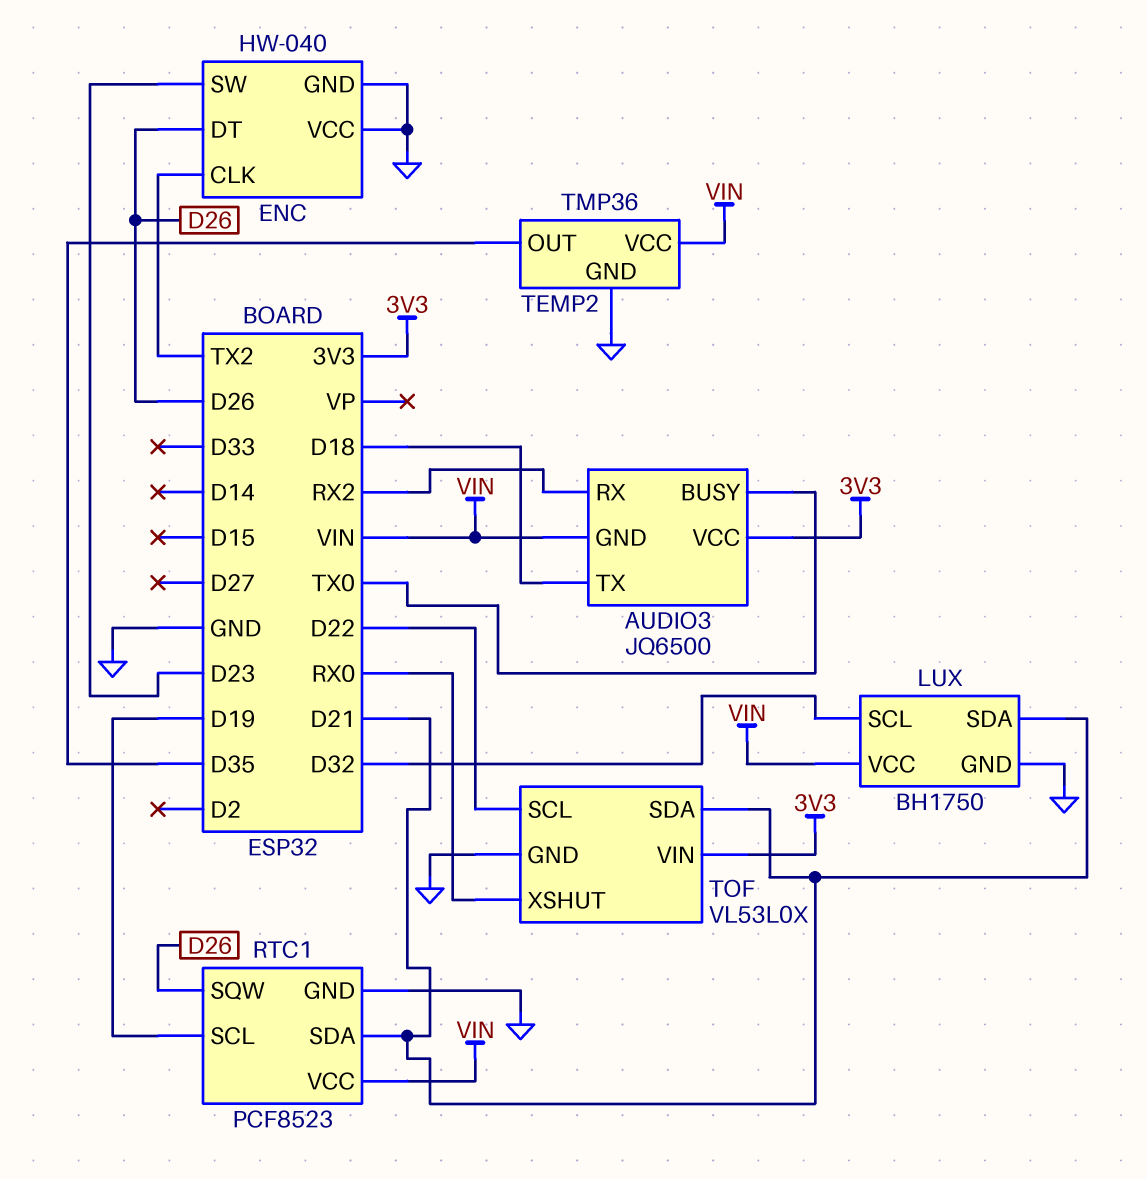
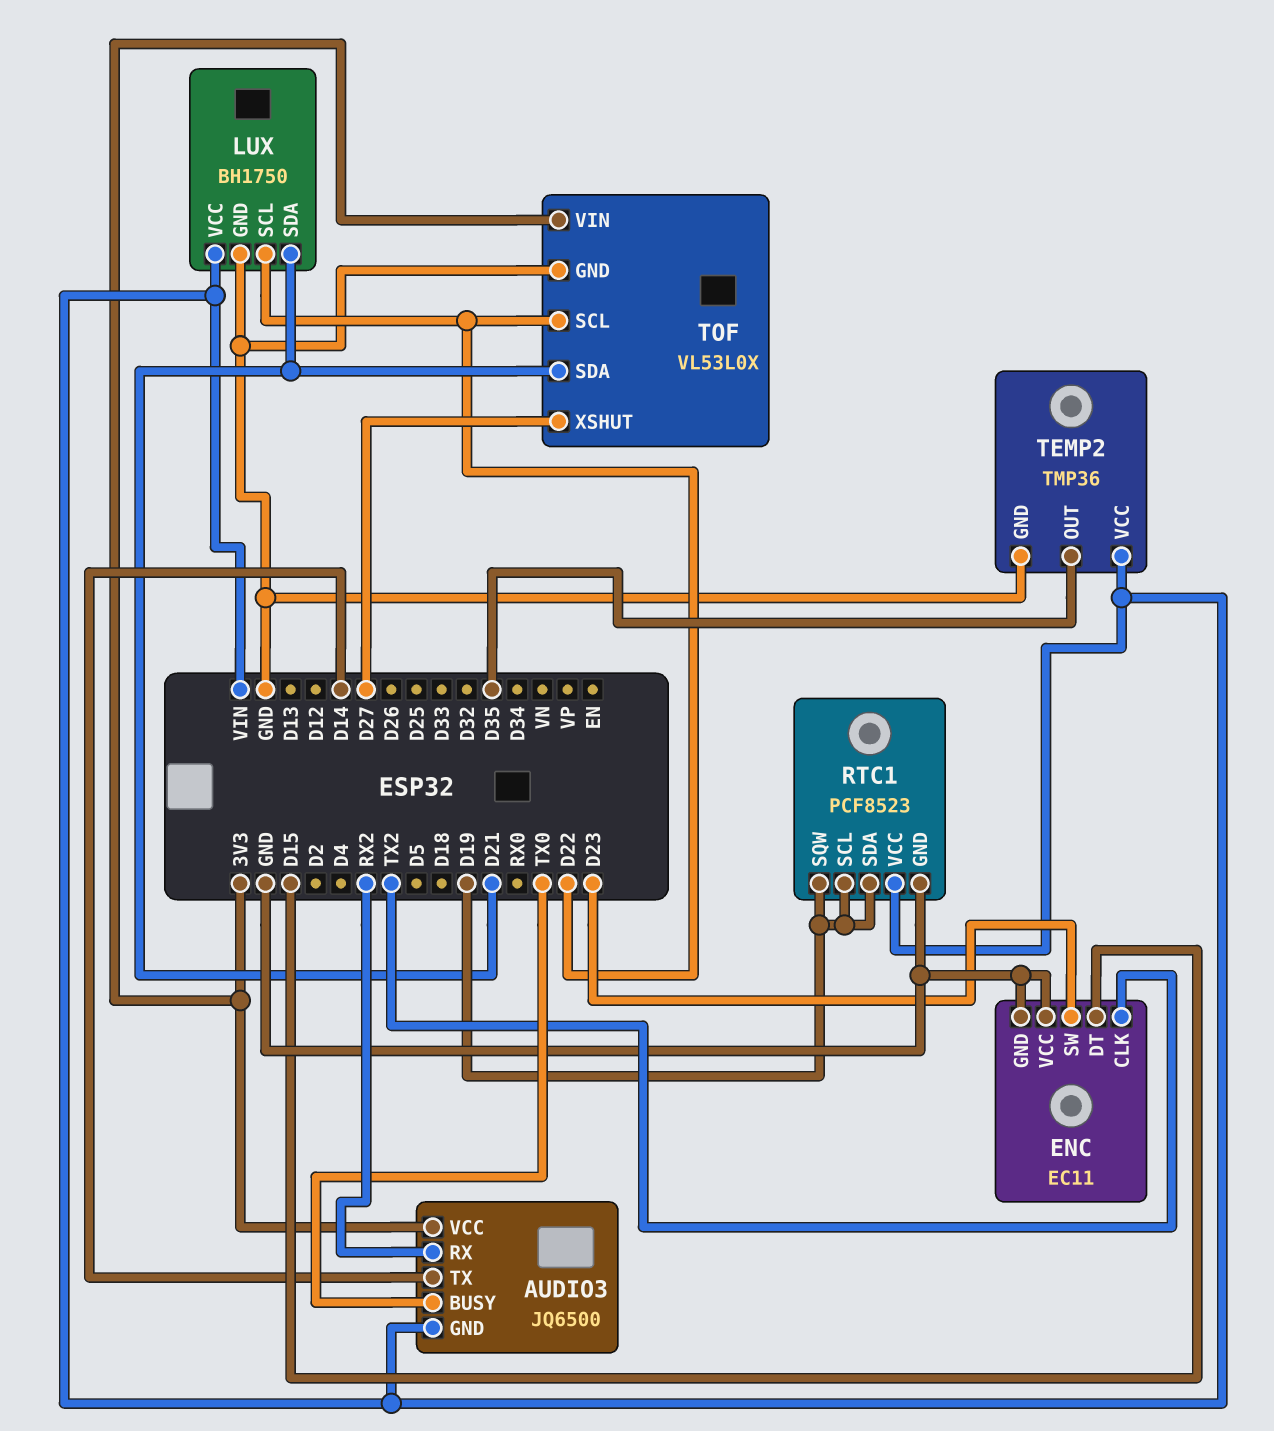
AUDIO3 pin TX: D18 -> D14
ENC: HW-040 -> EC11
ENC pin DT: D26 -> D15
LUX pin SCL: D32 -> D22
RTC1 pin SDA: D21 -> D19
RTC1 pin SQW: D26 -> D19
TOF pin XSHUT: RX0 -> D27

